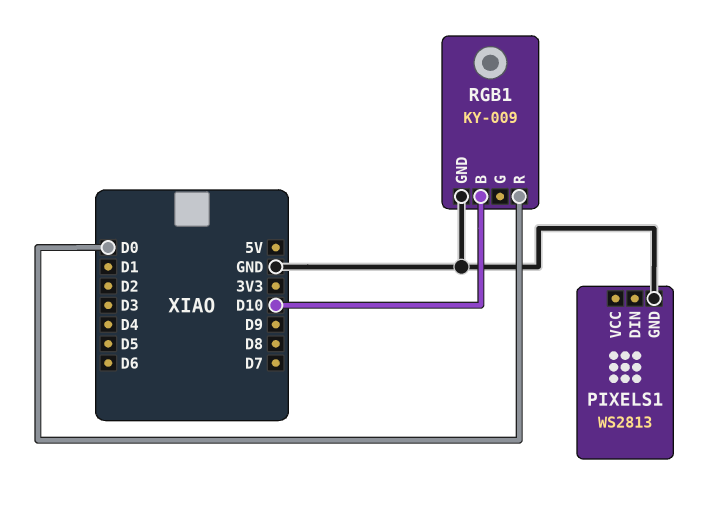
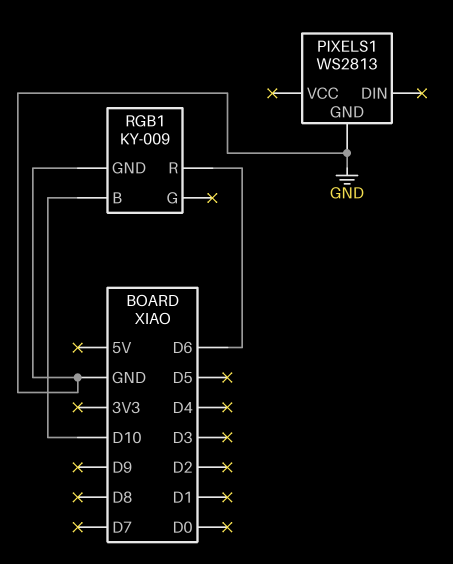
RGB1 pin R: D0 -> D6

